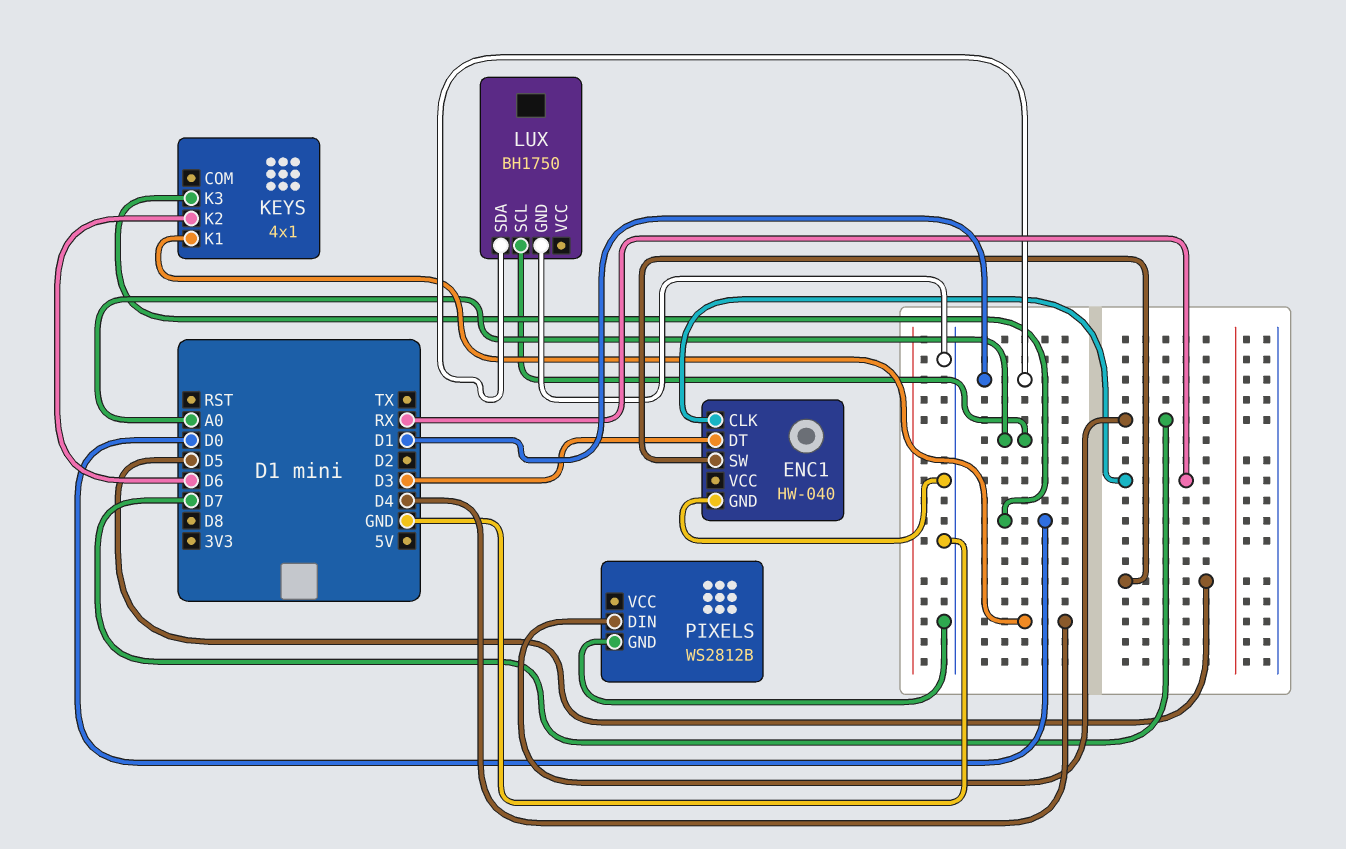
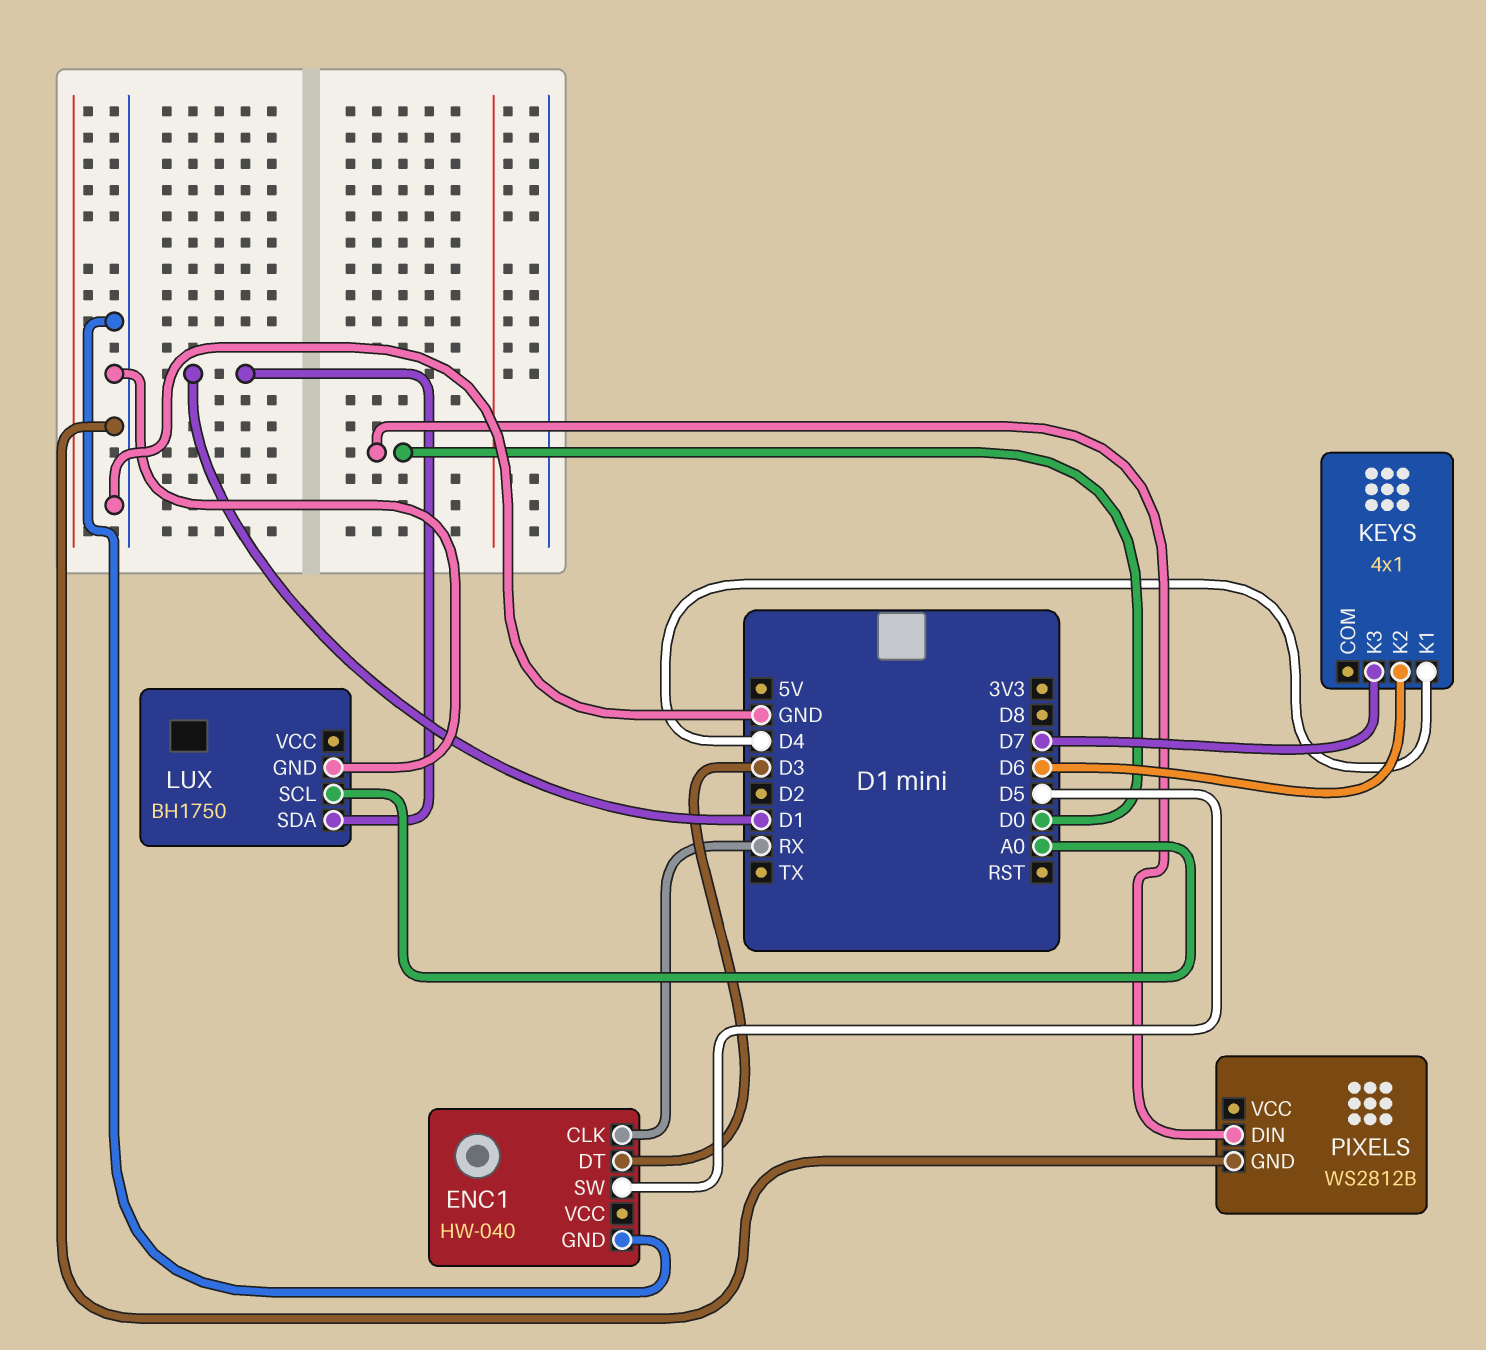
KEYS pin K3: D0 -> D7
PIXELS pin DIN: D7 -> D0

